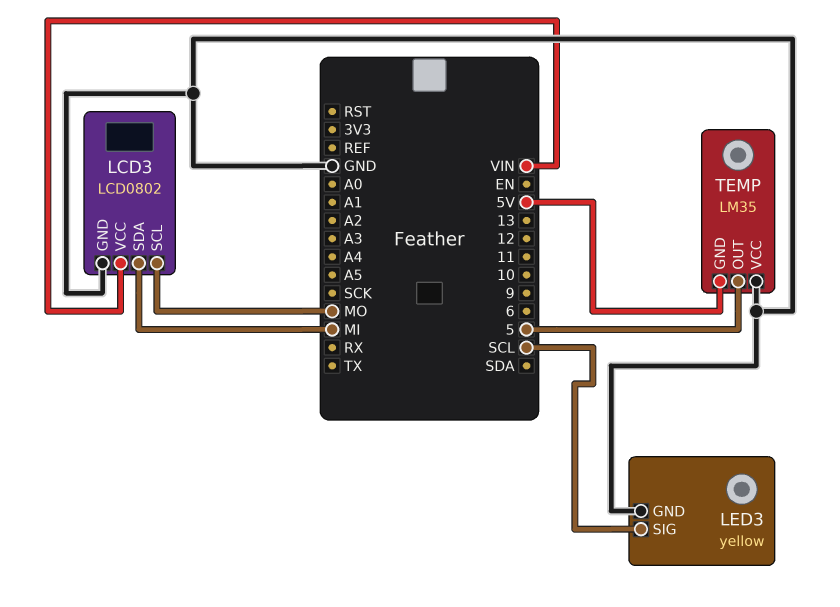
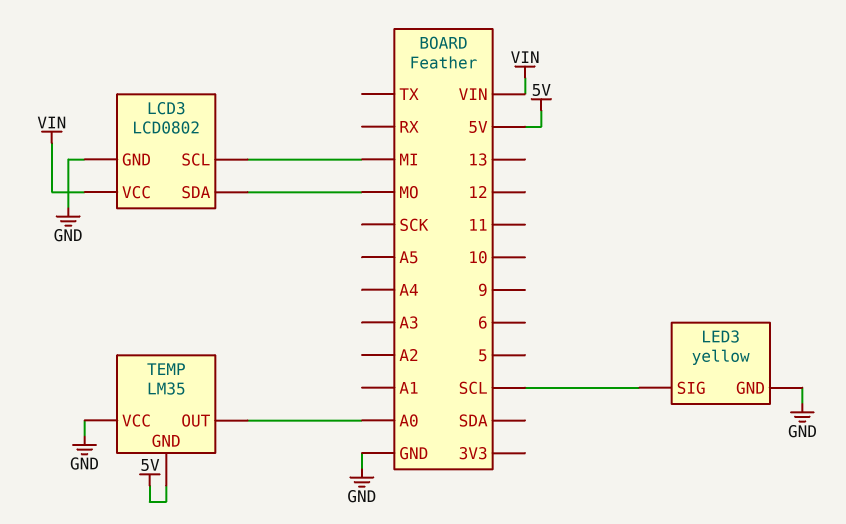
LCD3 pin SCL: MO -> MI
LCD3 pin SDA: MI -> MO
TEMP pin OUT: 5 -> A0

